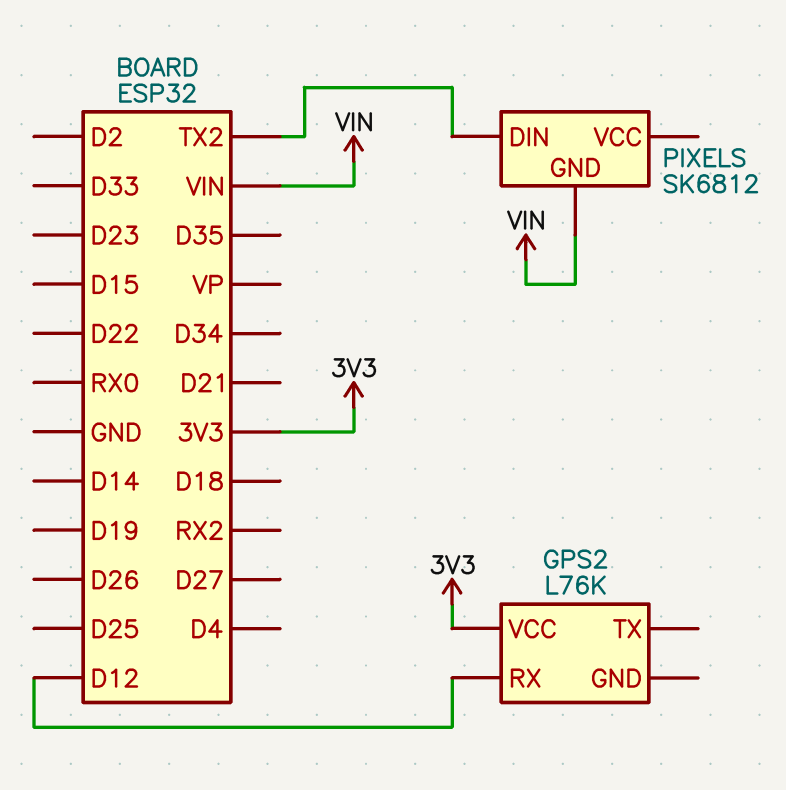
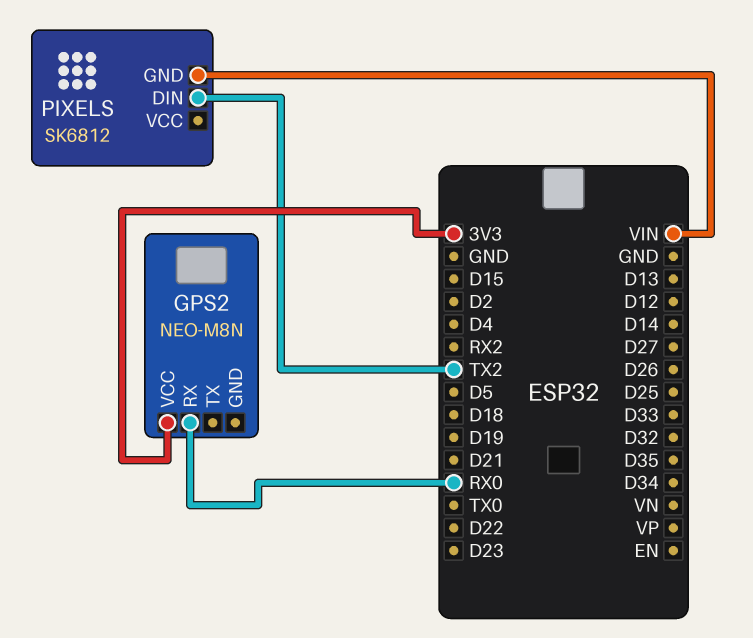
GPS2: L76K -> NEO-M8N
GPS2 pin RX: D12 -> RX0

